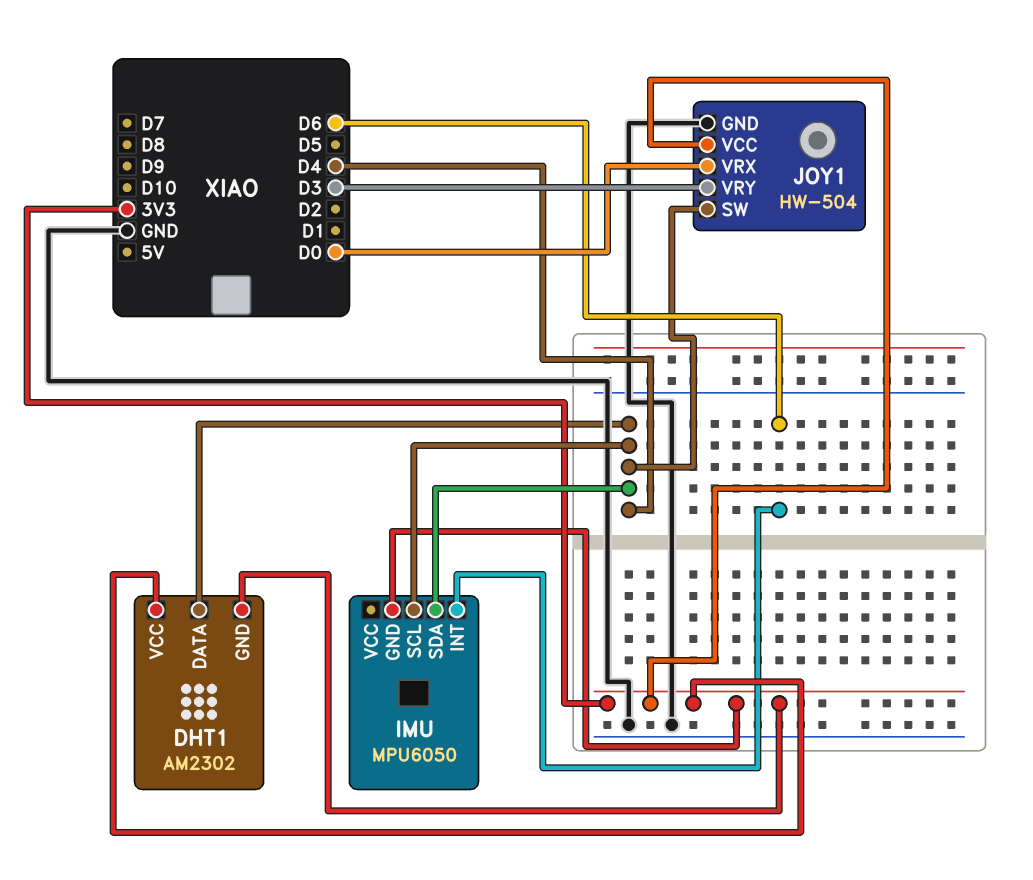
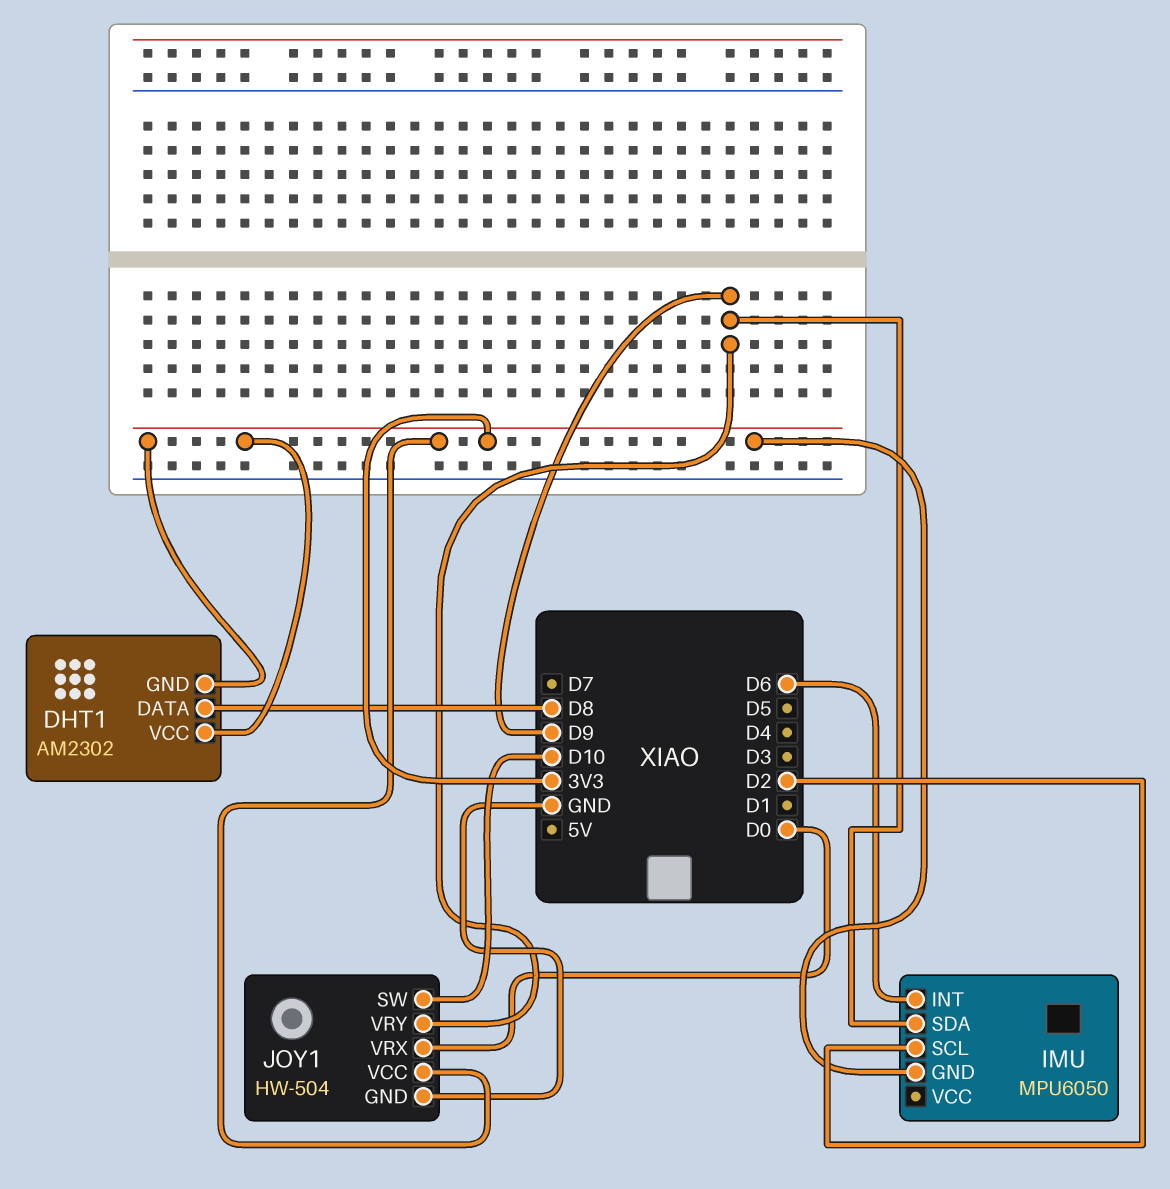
DHT1 pin DATA: D4 -> D8
IMU pin SCL: D4 -> D2
IMU pin SDA: D4 -> D9
JOY1 pin SW: D4 -> D10
JOY1 pin VRY: D3 -> D9

